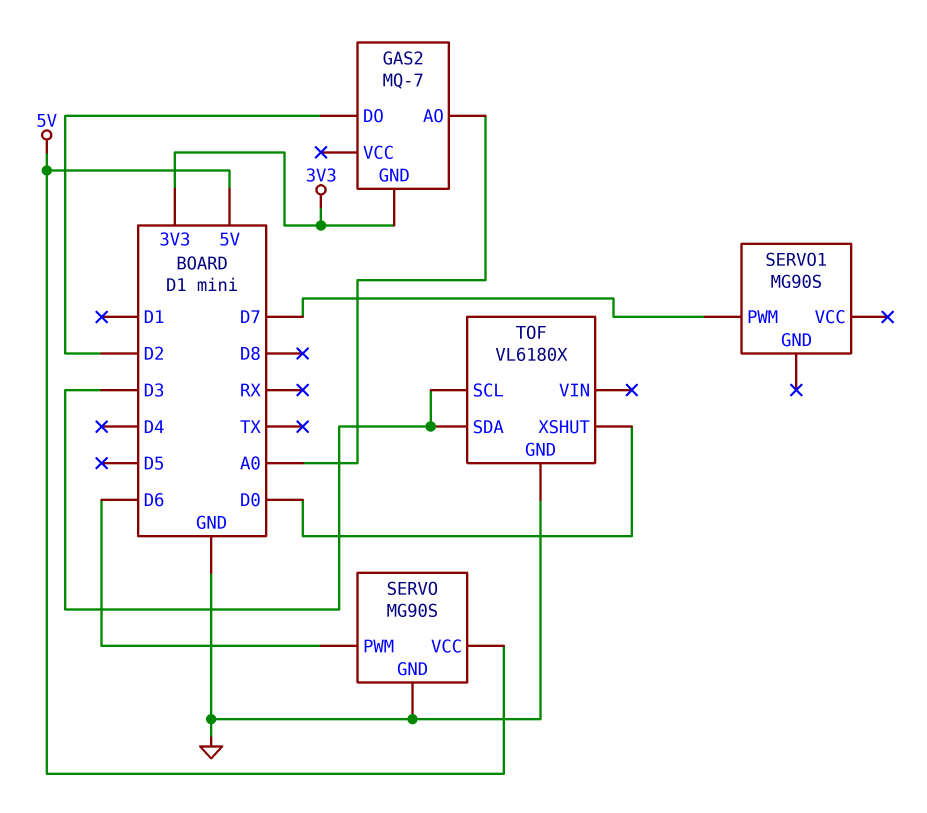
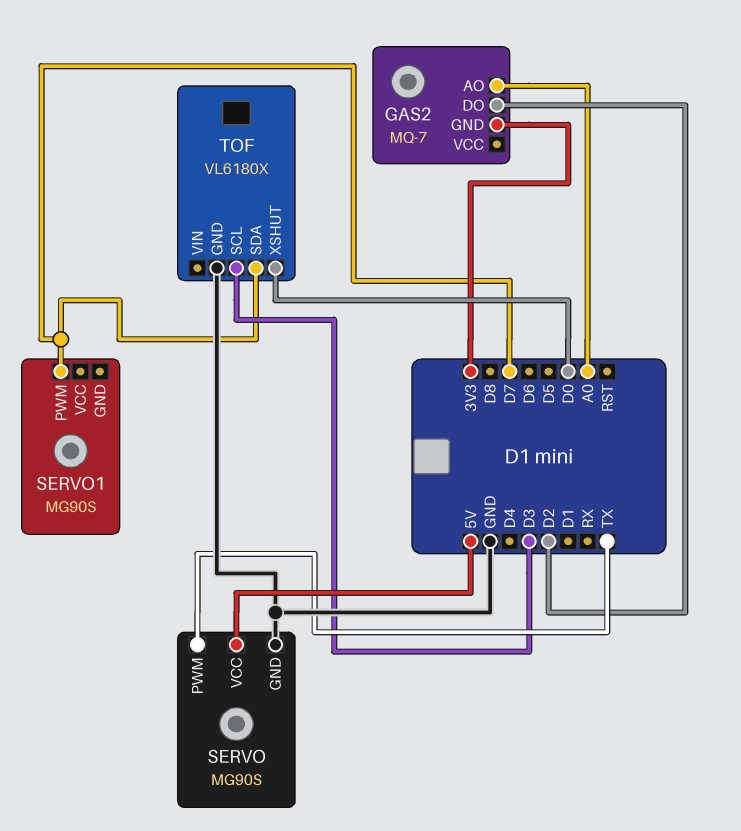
SERVO pin PWM: D6 -> TX
TOF pin SDA: D3 -> D7

